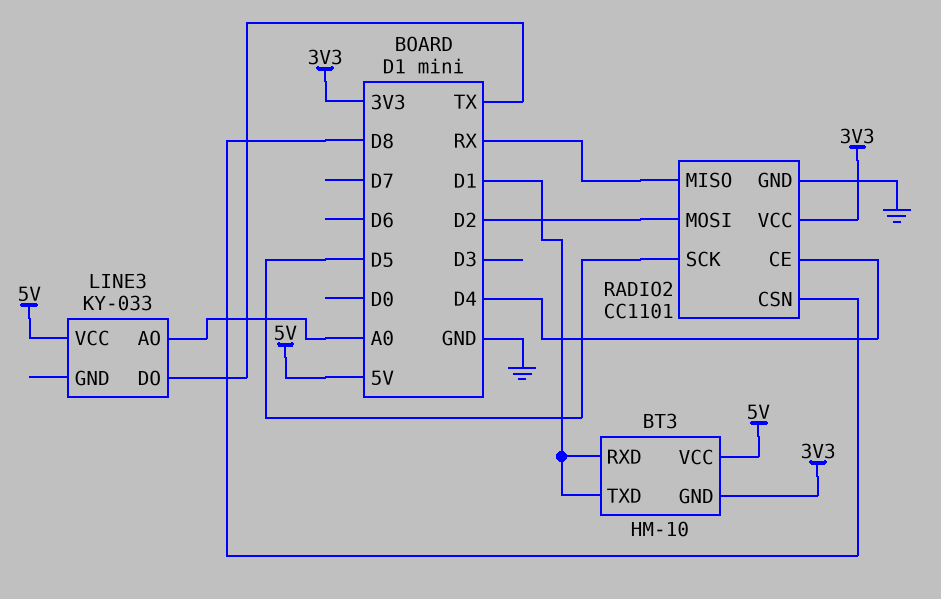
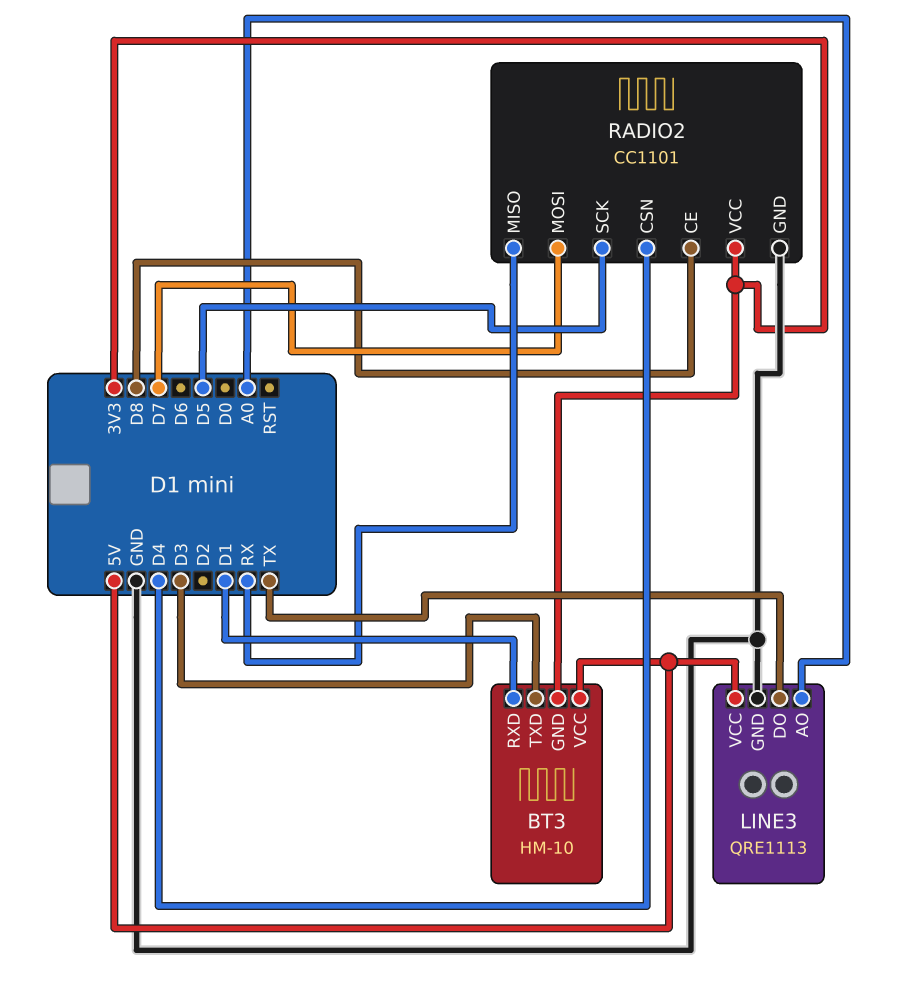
BT3 pin TXD: D1 -> D3
LINE3: KY-033 -> QRE1113
LINE3 pin GND: none -> GND
RADIO2 pin CE: D4 -> D8
RADIO2 pin CSN: D8 -> D4
RADIO2 pin MOSI: D2 -> D7

